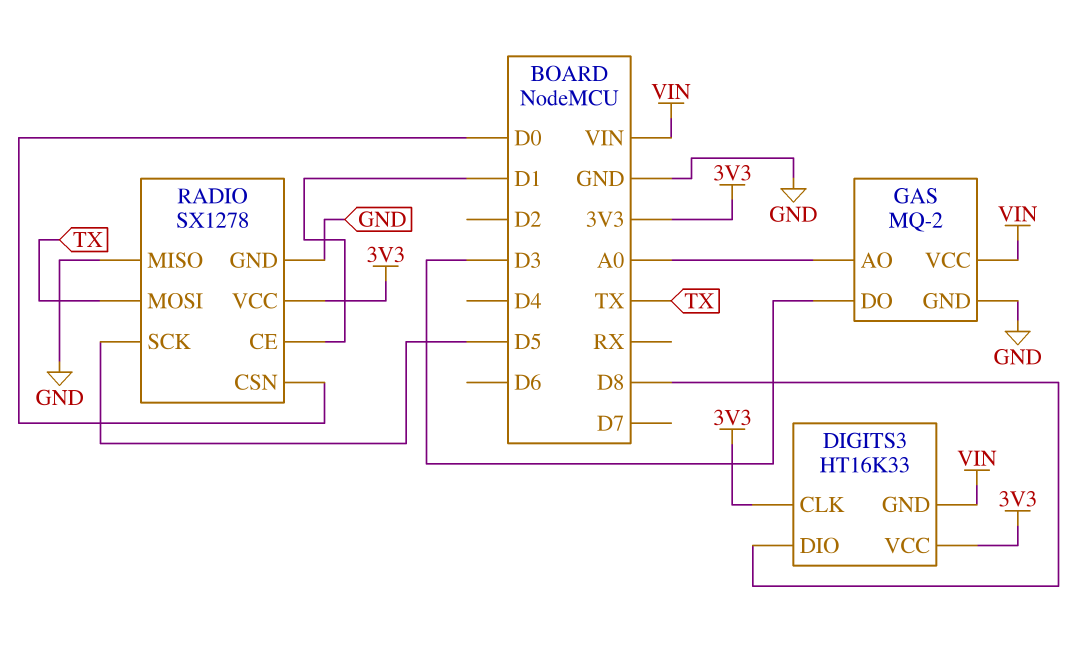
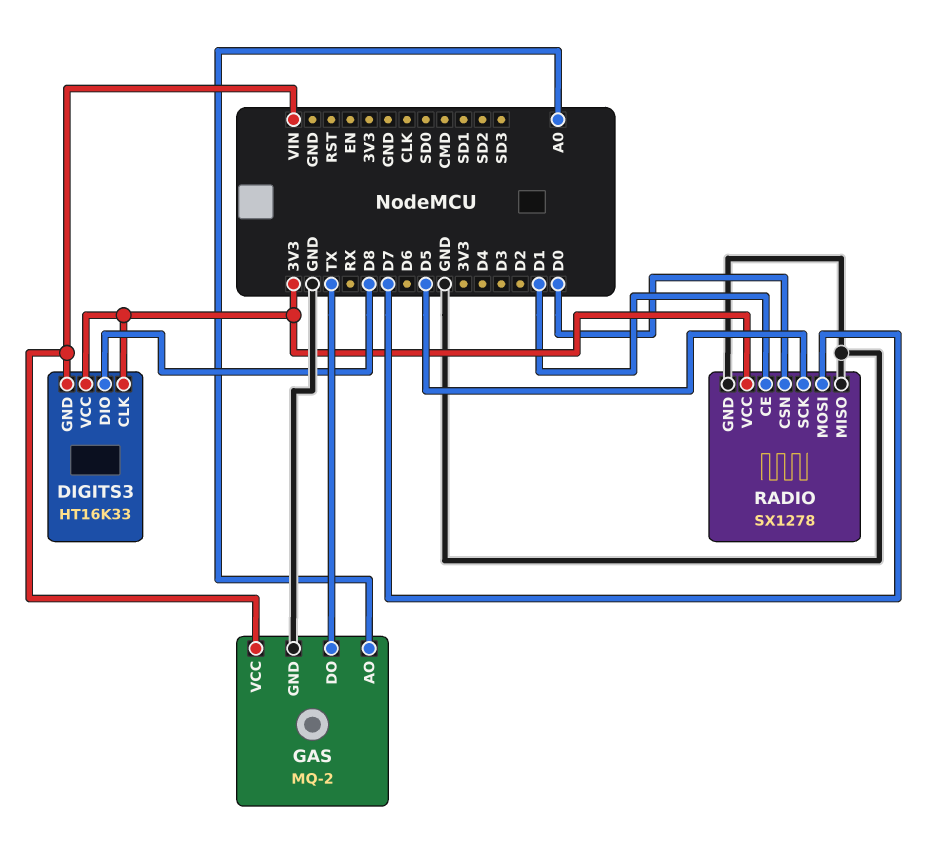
GAS pin DO: D3 -> TX
RADIO pin MOSI: TX -> D7

